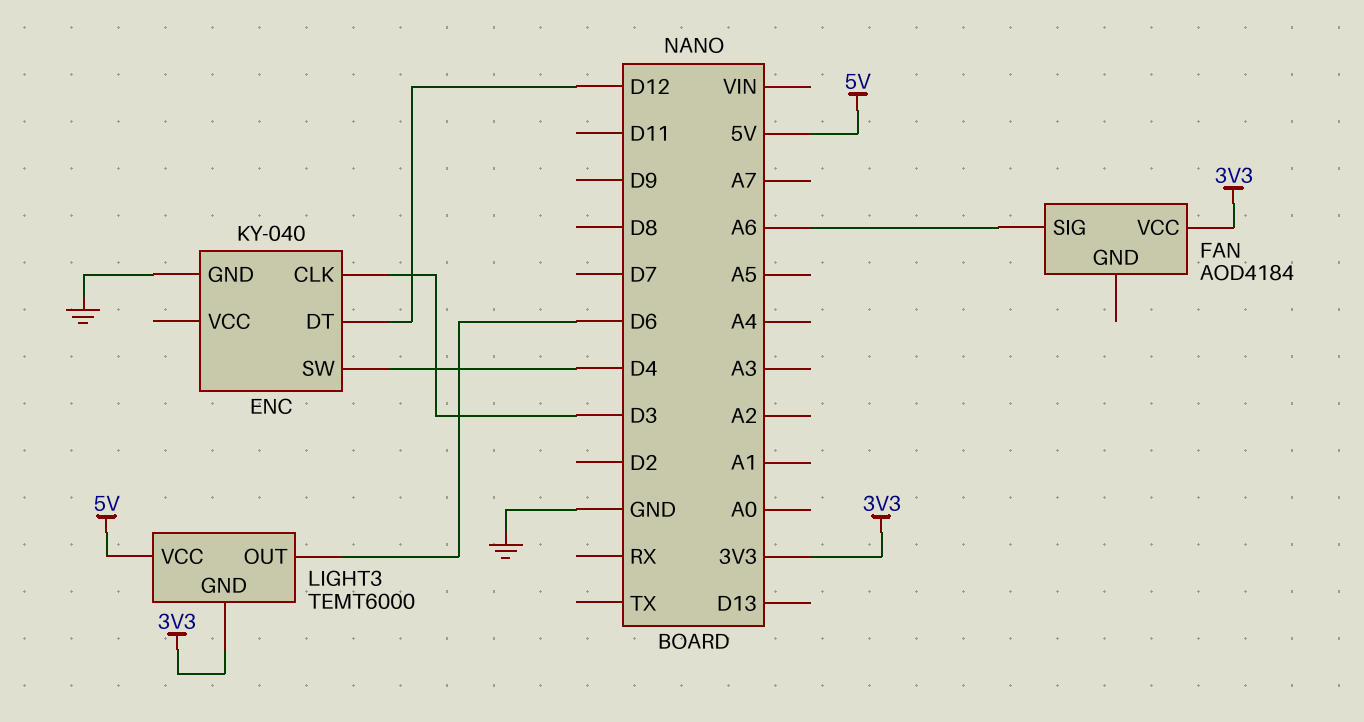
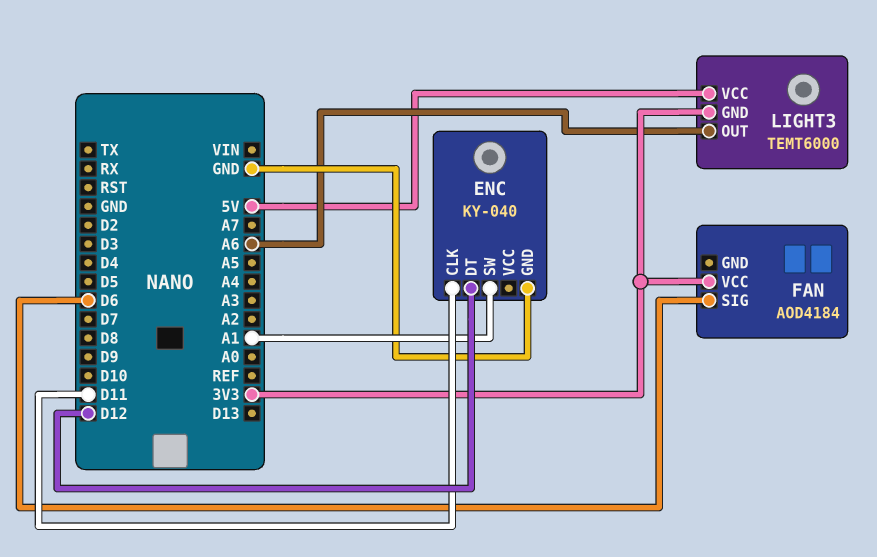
ENC pin CLK: D3 -> D11
ENC pin SW: D4 -> A1
FAN pin SIG: A6 -> D6
LIGHT3 pin OUT: D6 -> A6

